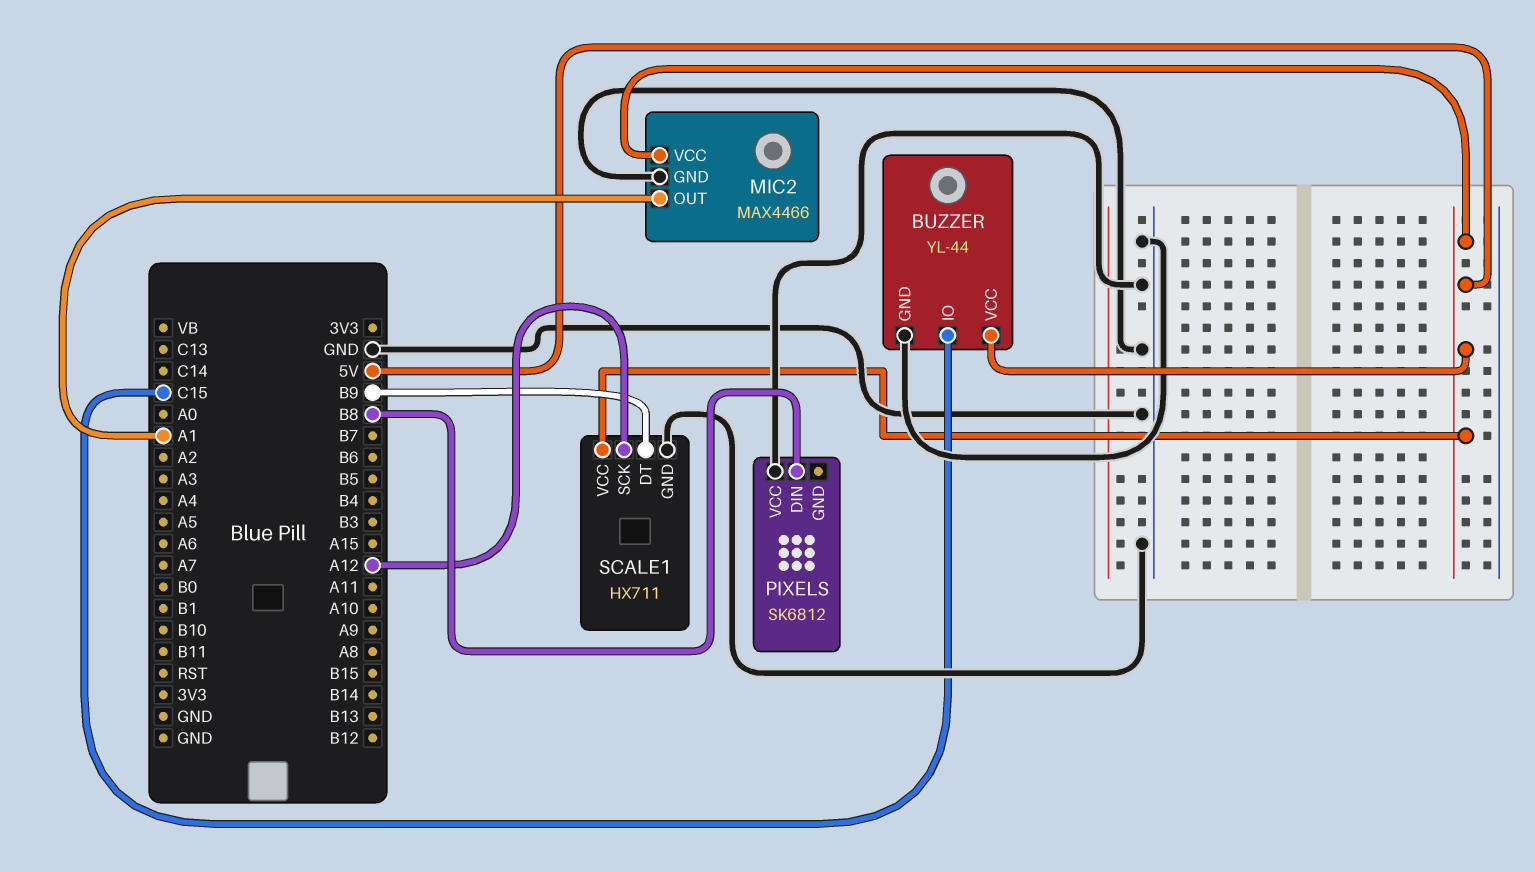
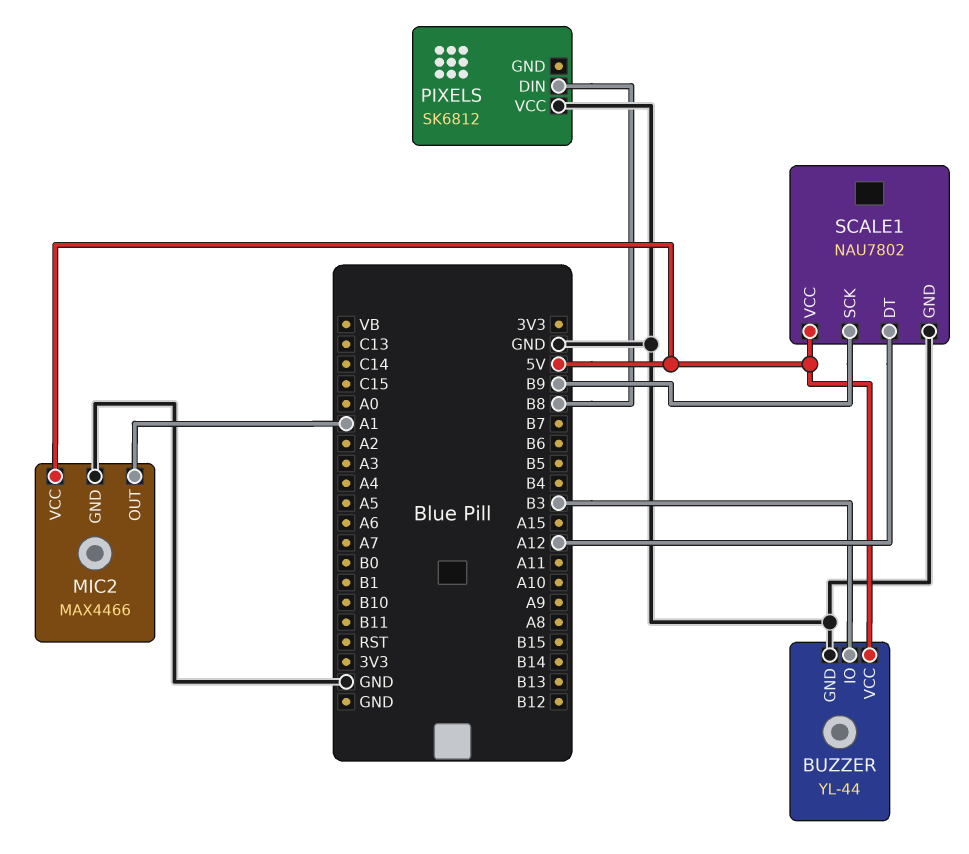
BUZZER pin IO: C15 -> B3
SCALE1: HX711 -> NAU7802
SCALE1 pin DT: B9 -> A12
SCALE1 pin SCK: A12 -> B9

